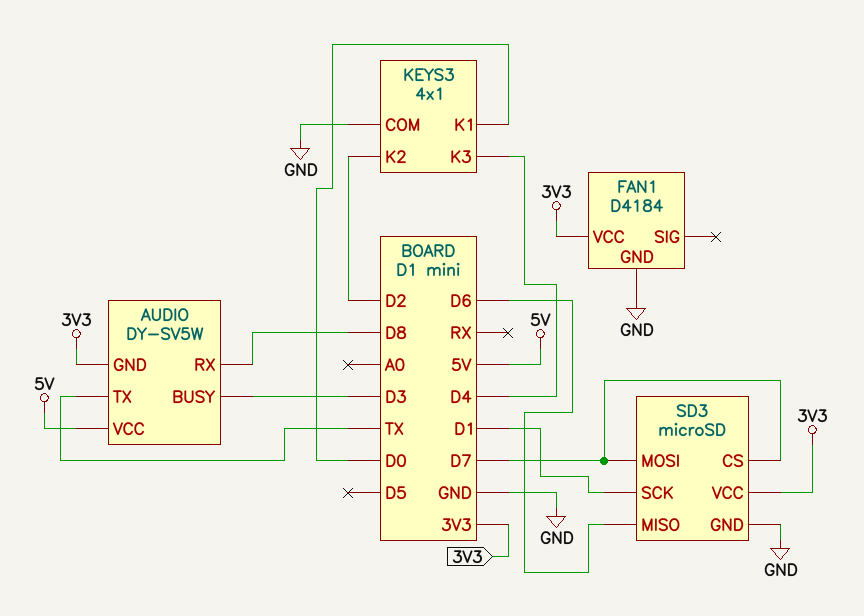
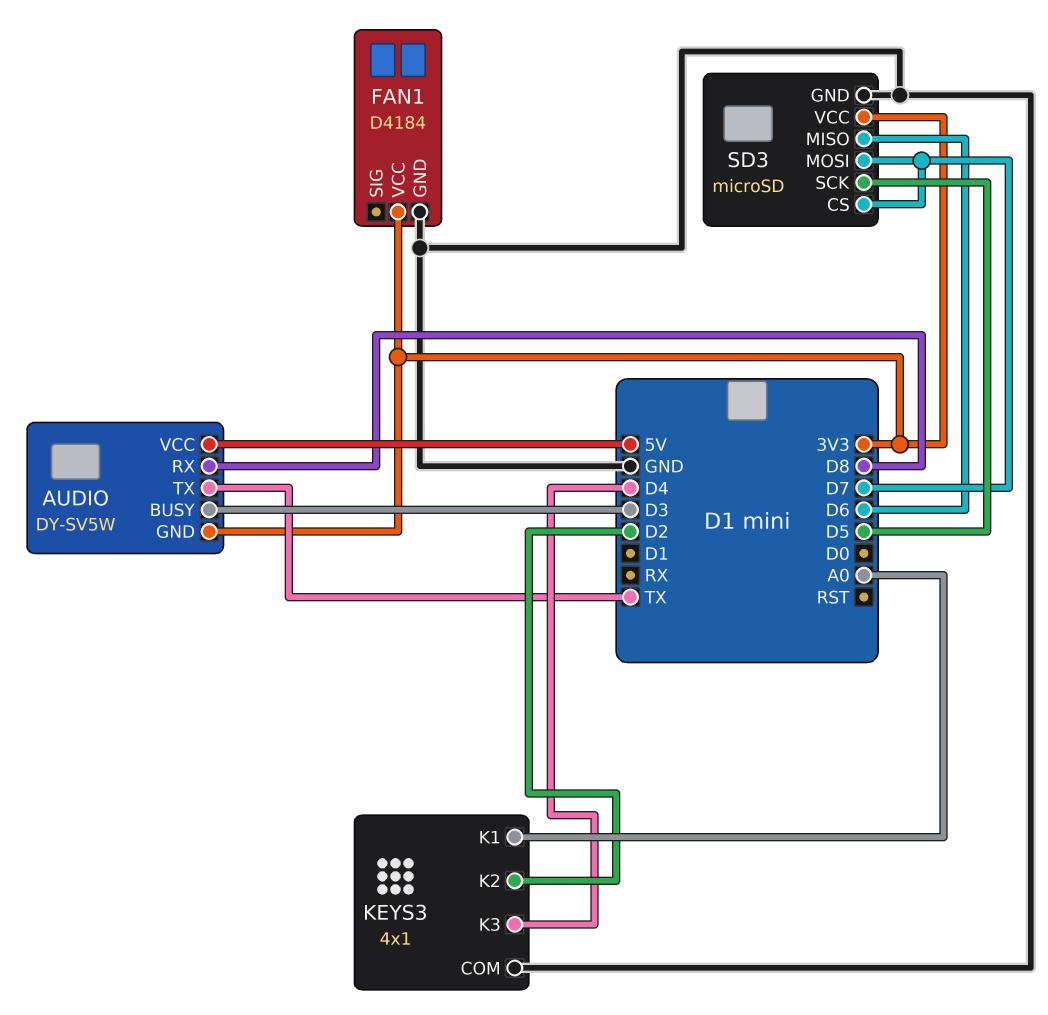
KEYS3 pin K1: D0 -> A0
SD3 pin SCK: D1 -> D5

